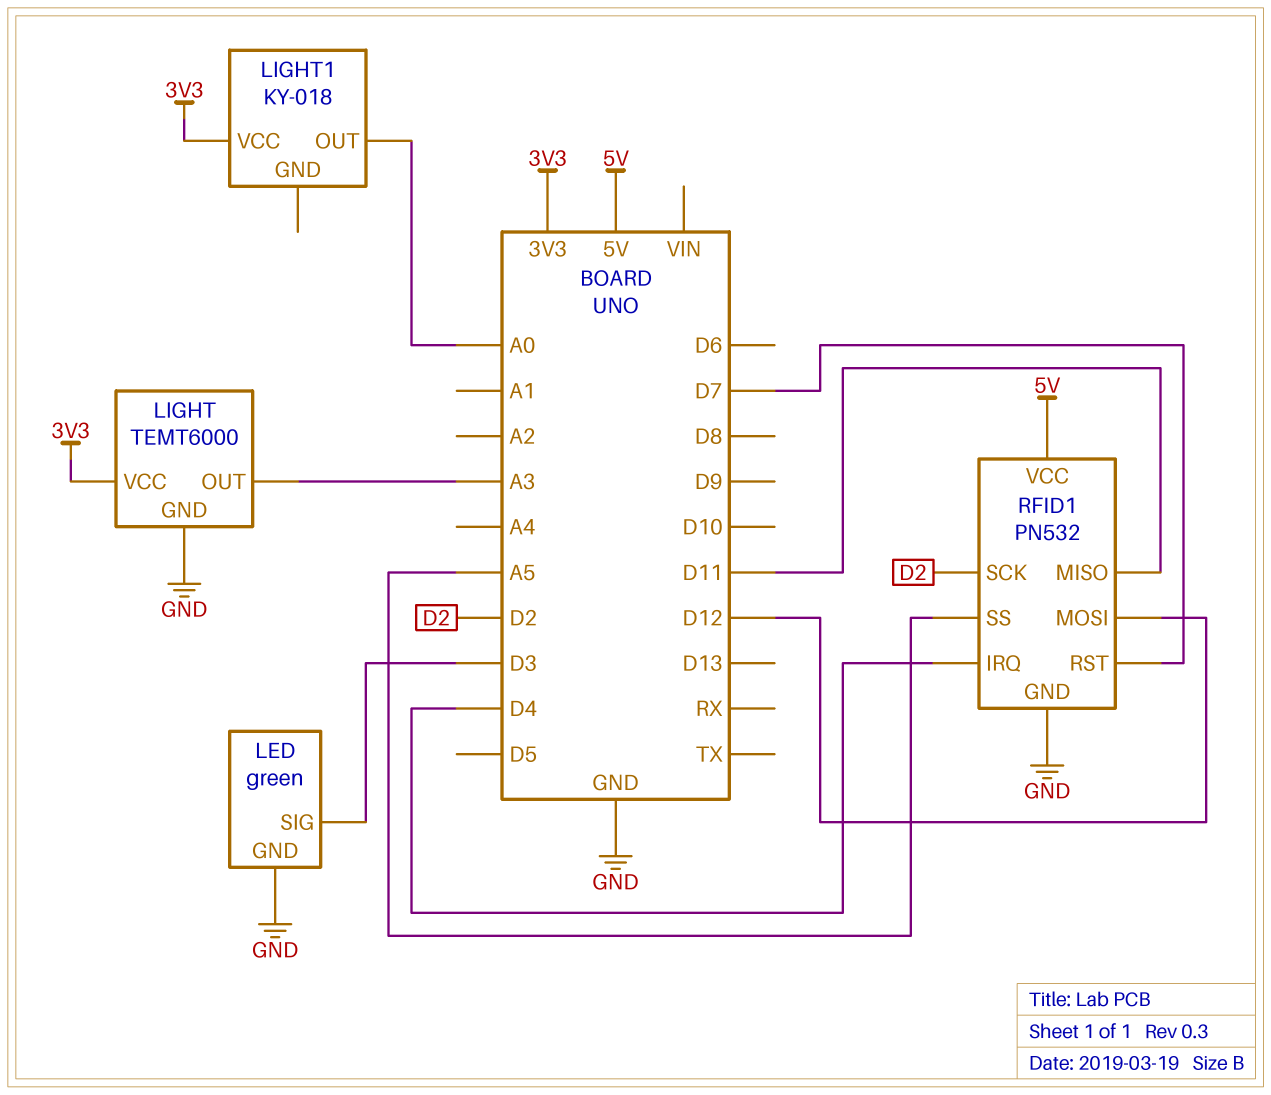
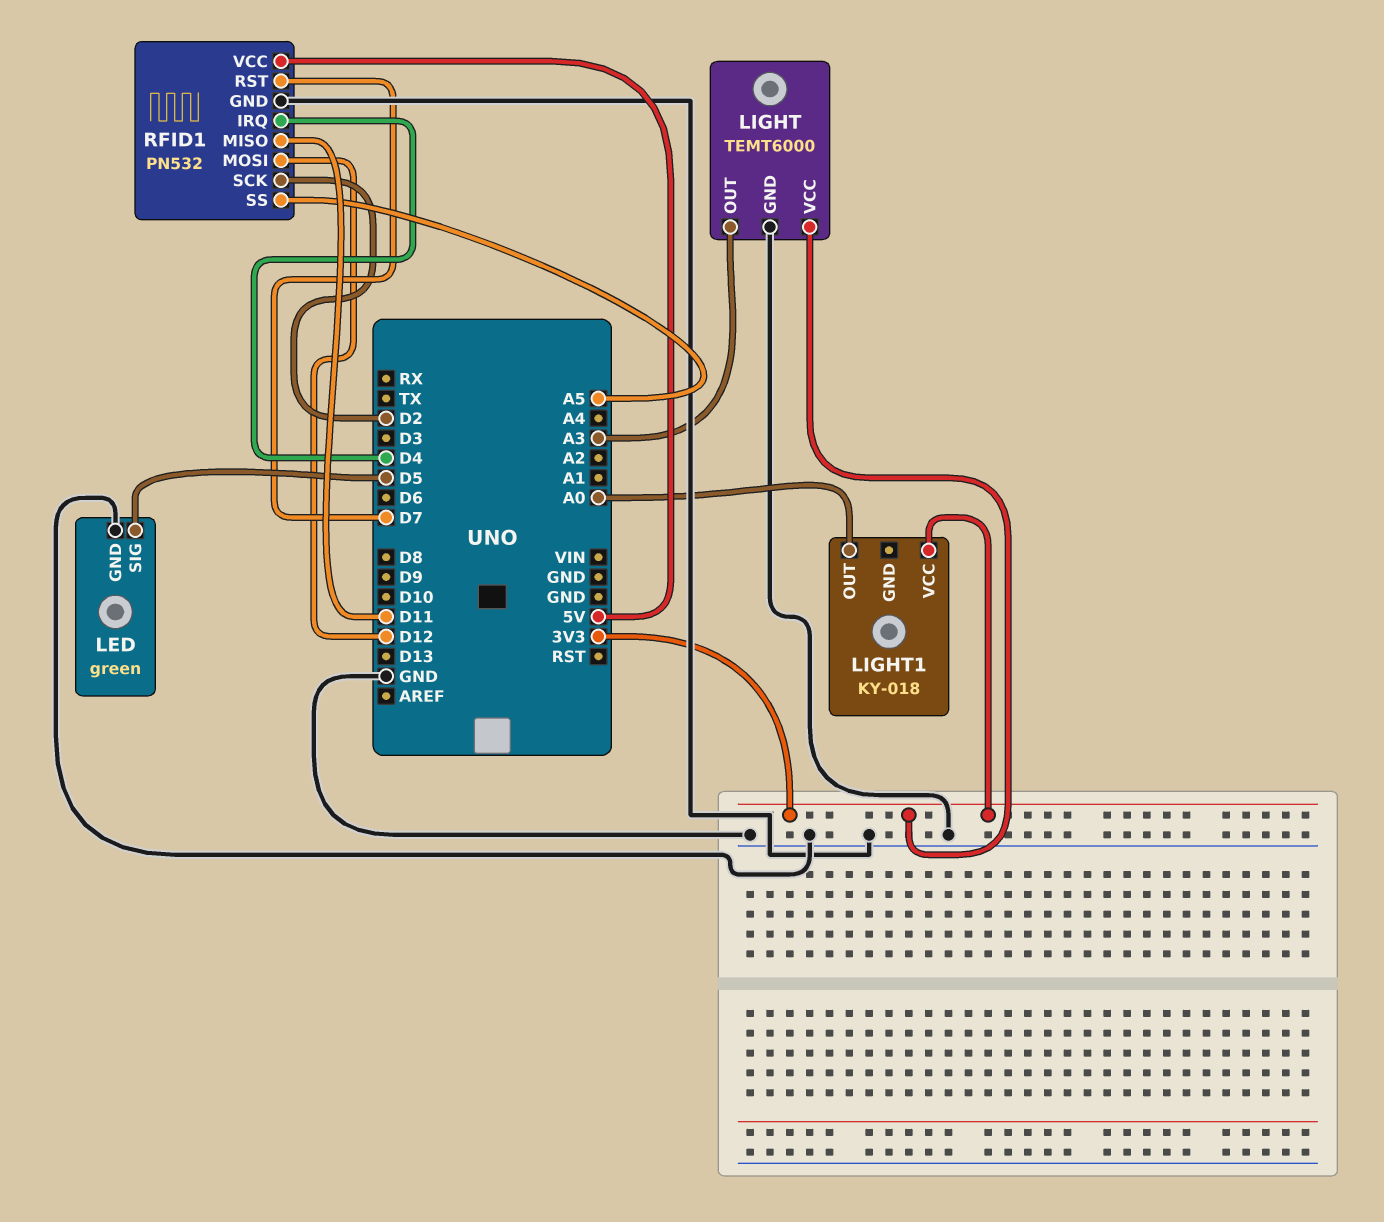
LED pin SIG: D3 -> D5

